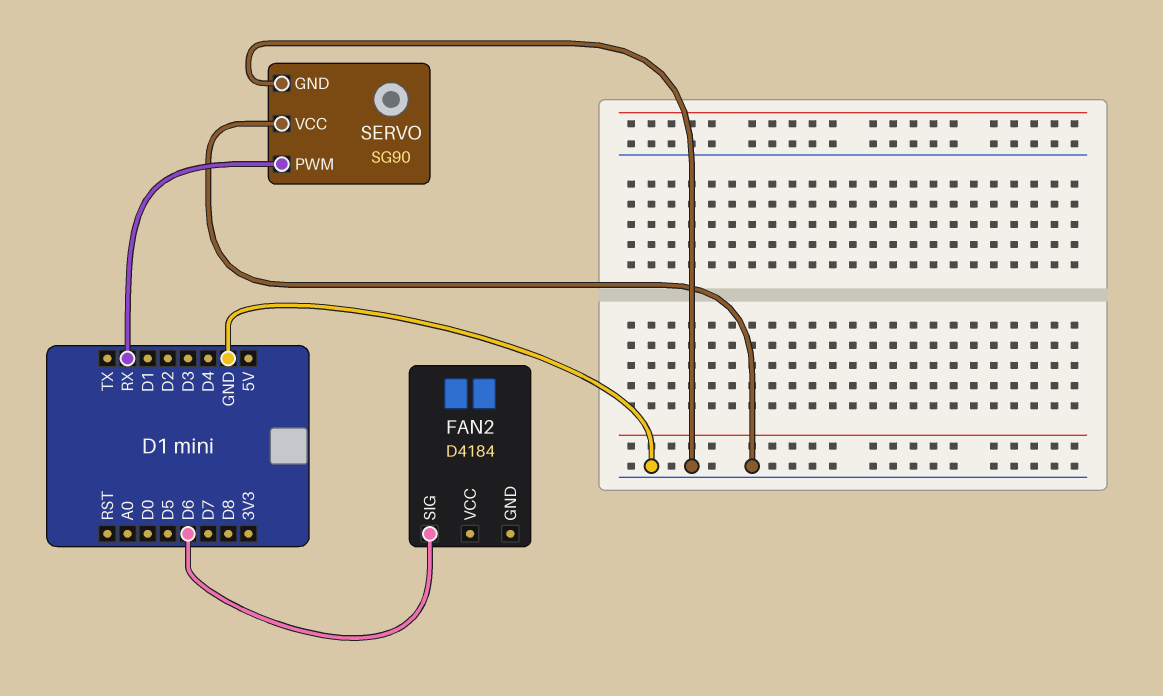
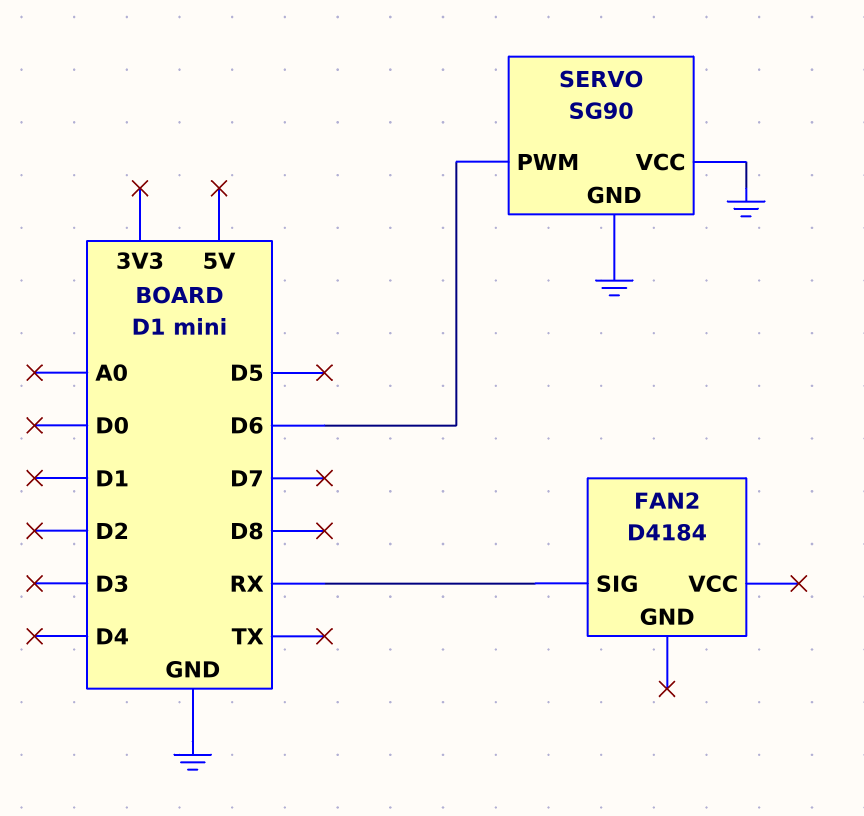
FAN2 pin SIG: D6 -> RX
SERVO pin PWM: RX -> D6

